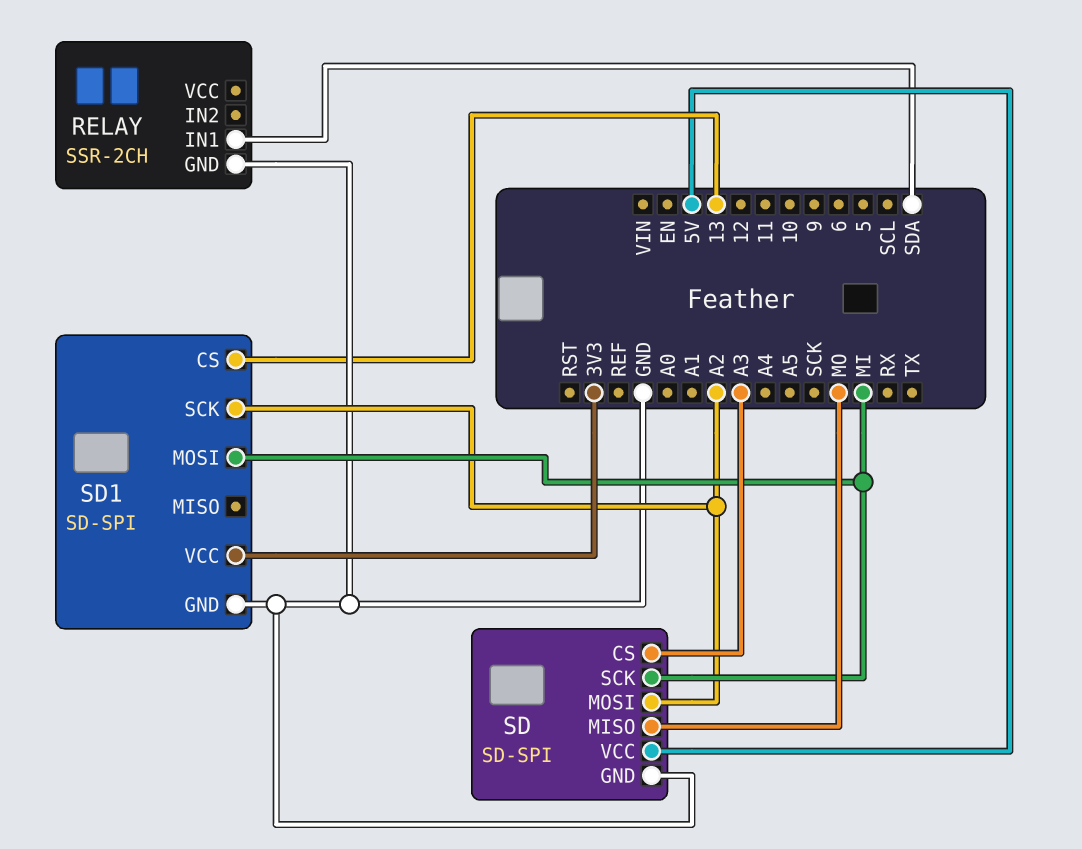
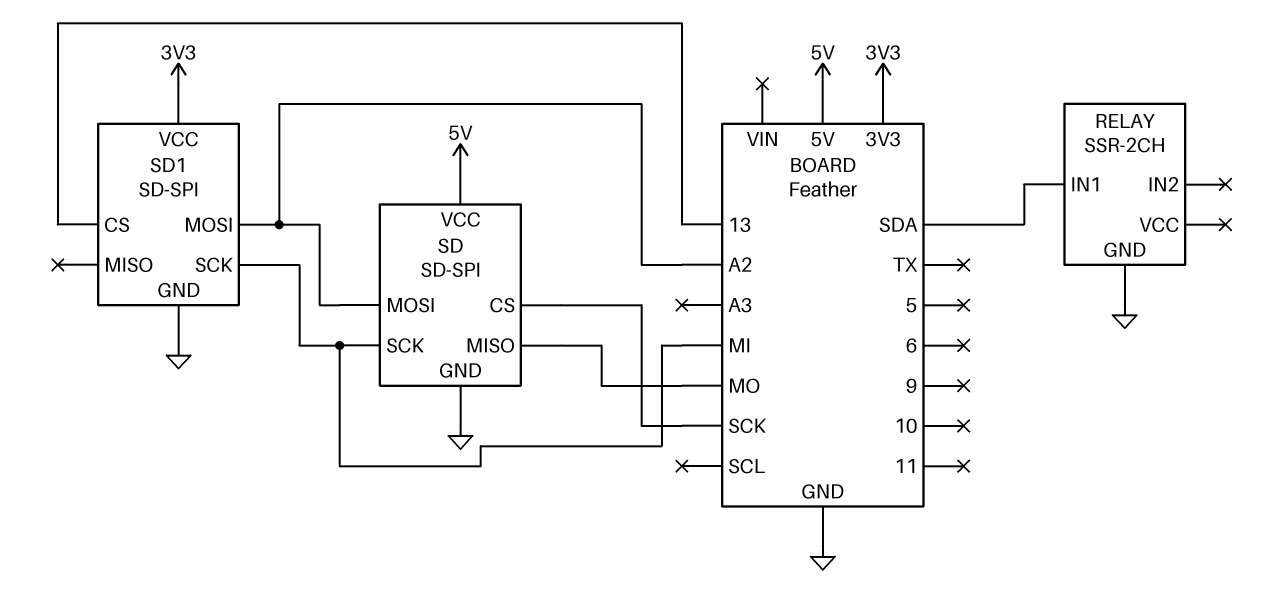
SD pin CS: A3 -> SCK
SD1 pin MOSI: MI -> A2
SD1 pin SCK: A2 -> MI

